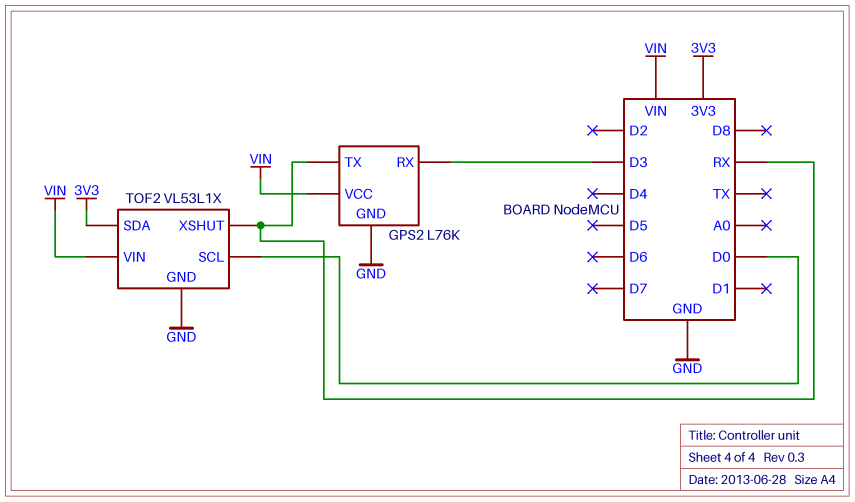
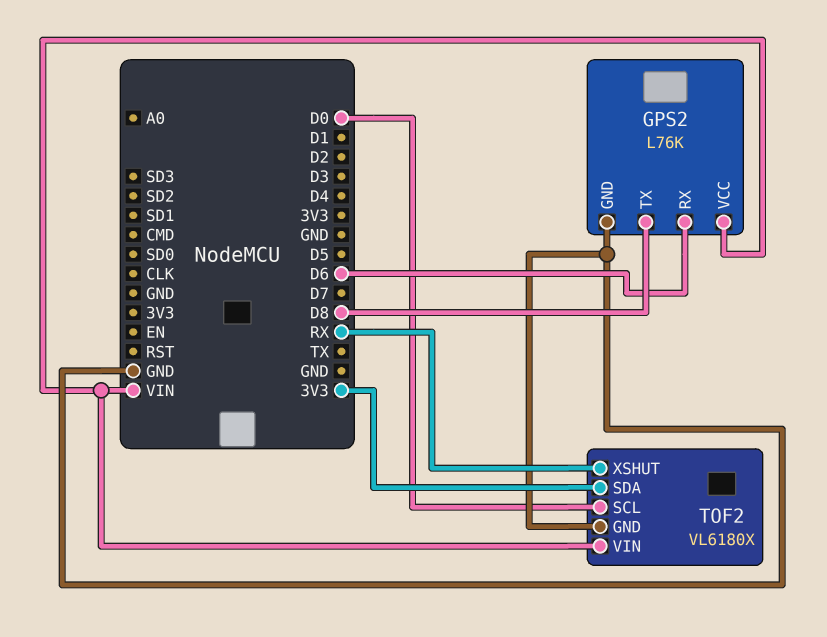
GPS2 pin RX: D3 -> D6
GPS2 pin TX: RX -> D8
TOF2: VL53L1X -> VL6180X

